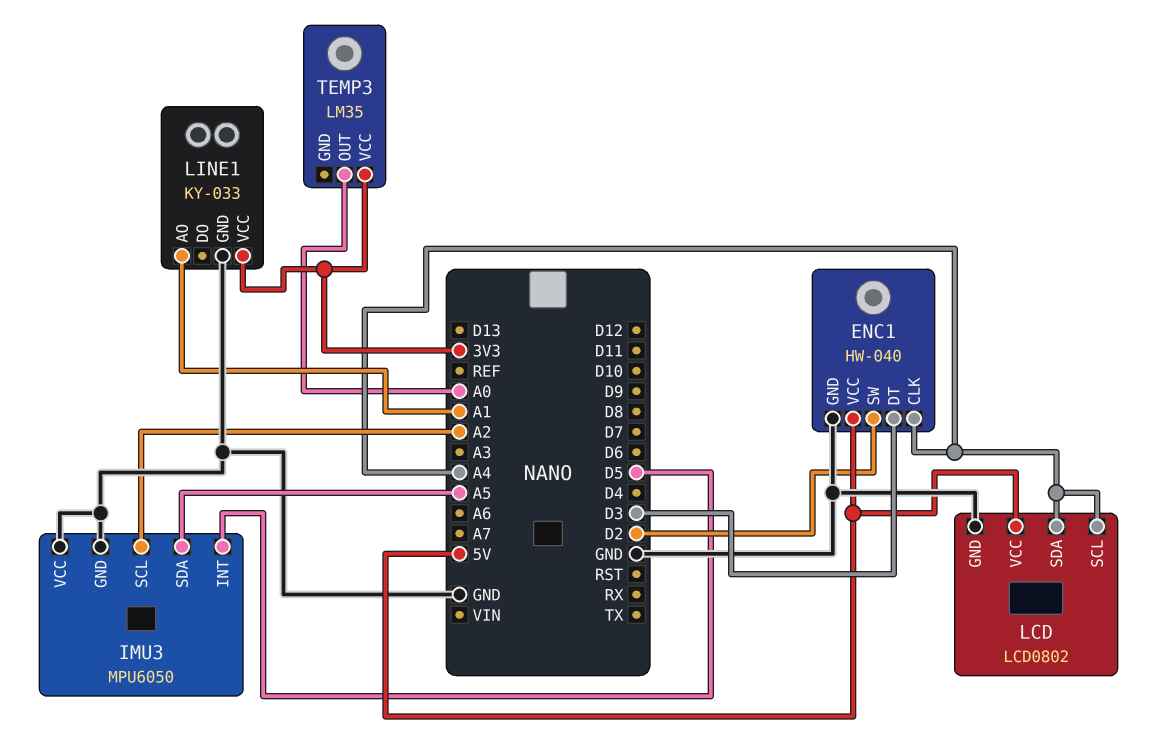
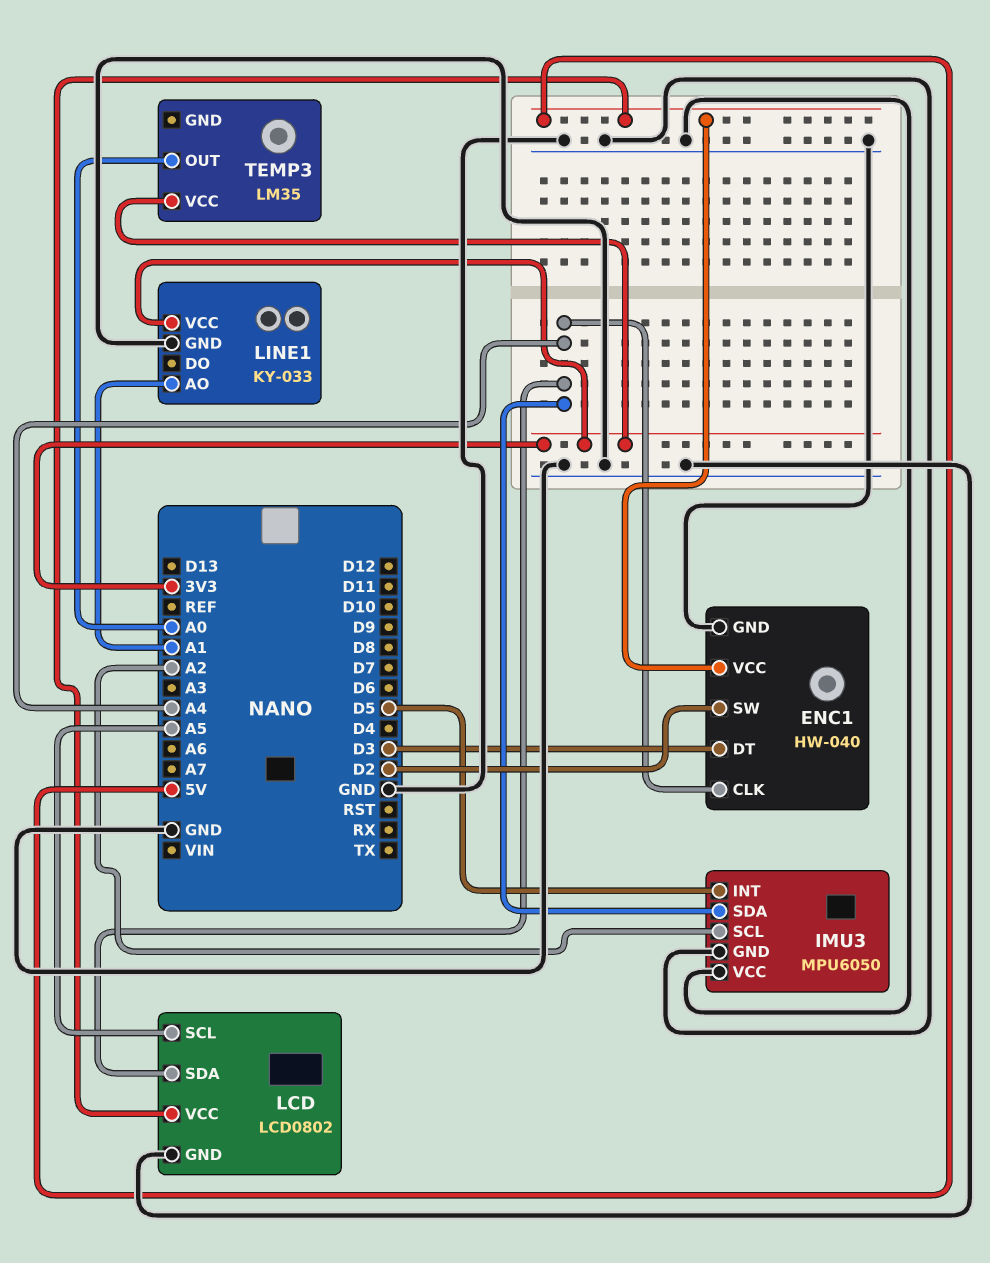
IMU3 pin SDA: A5 -> A4
LCD pin SCL: A4 -> A5

